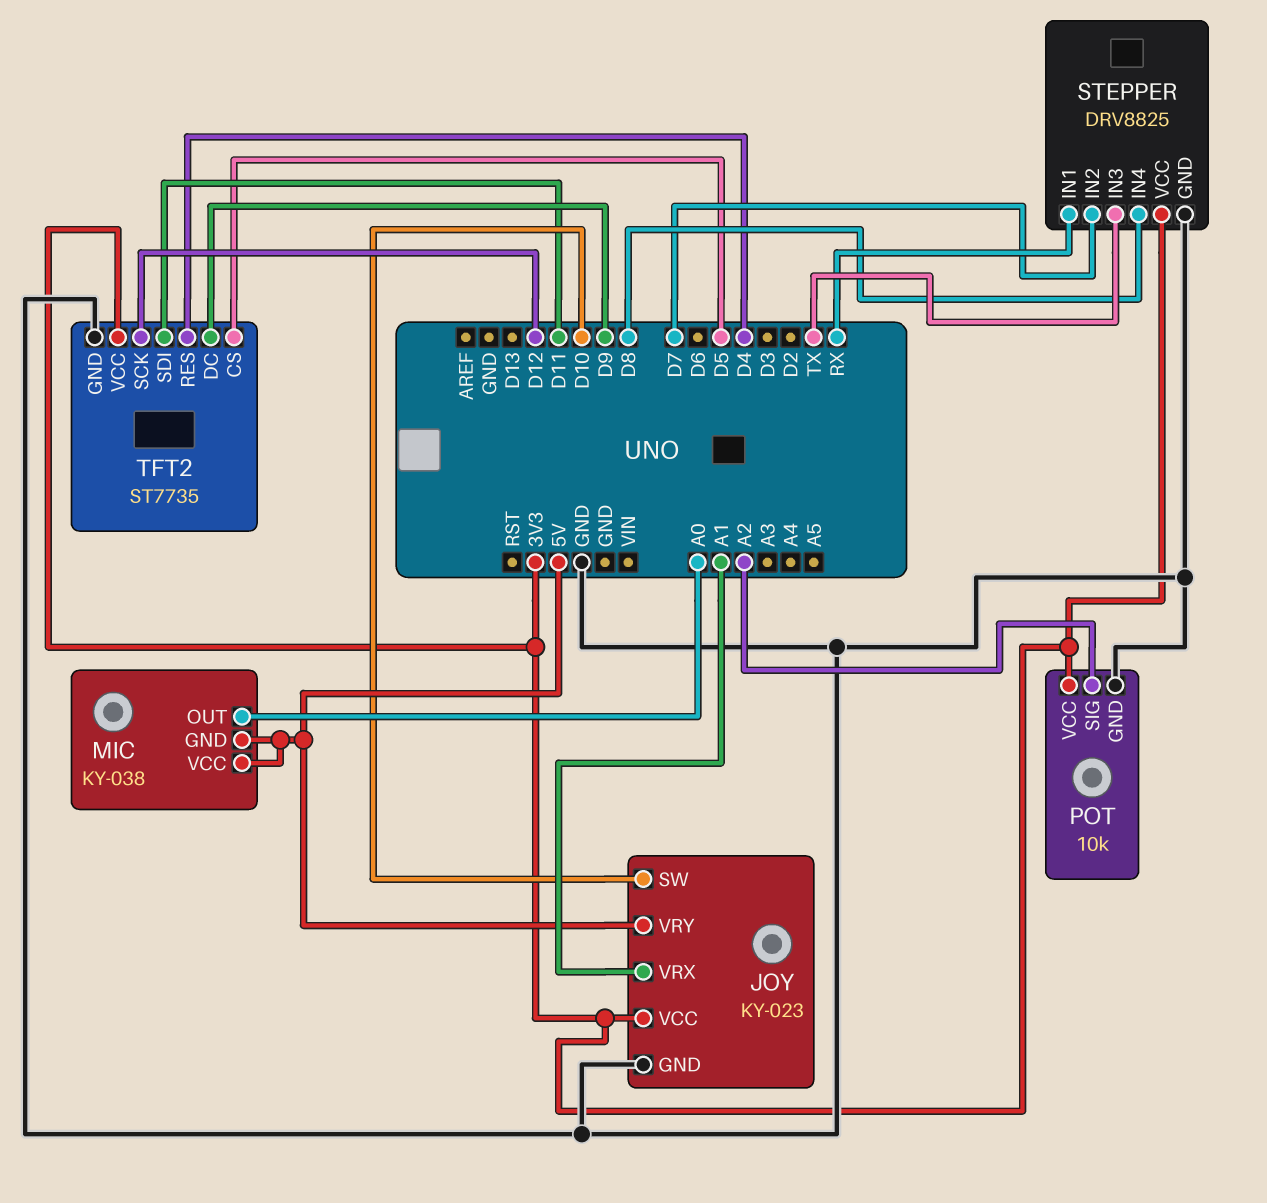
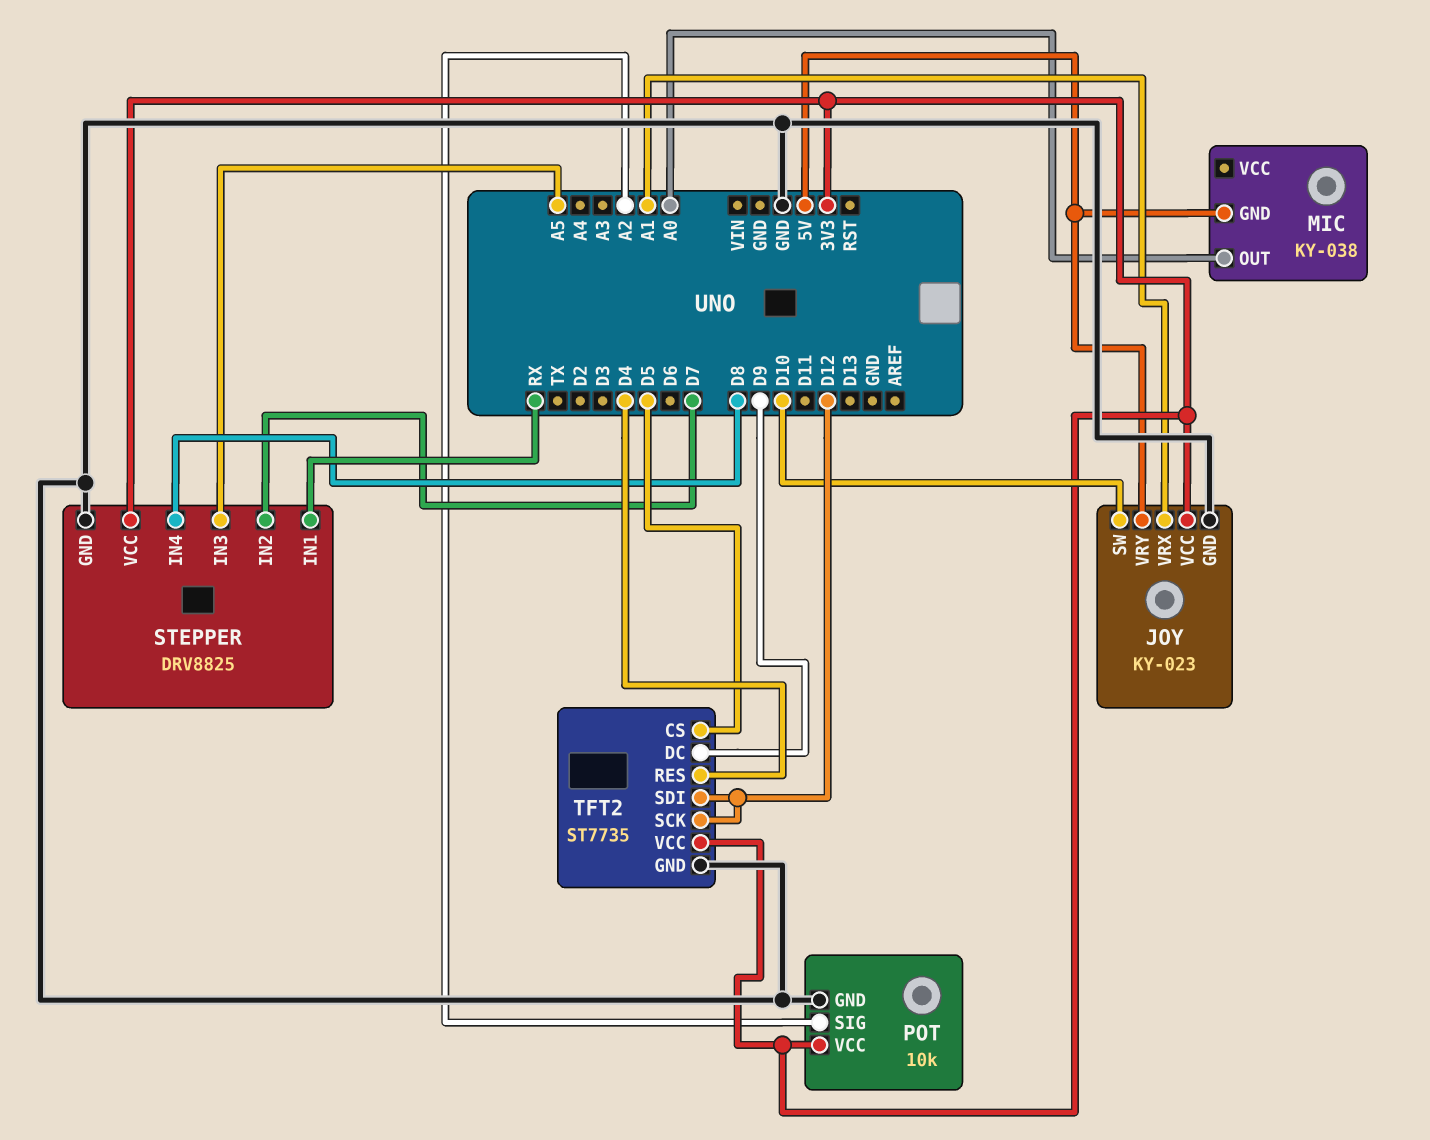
MIC pin VCC: 5V -> none
STEPPER pin IN3: TX -> A5
TFT2 pin SDI: D11 -> D12

